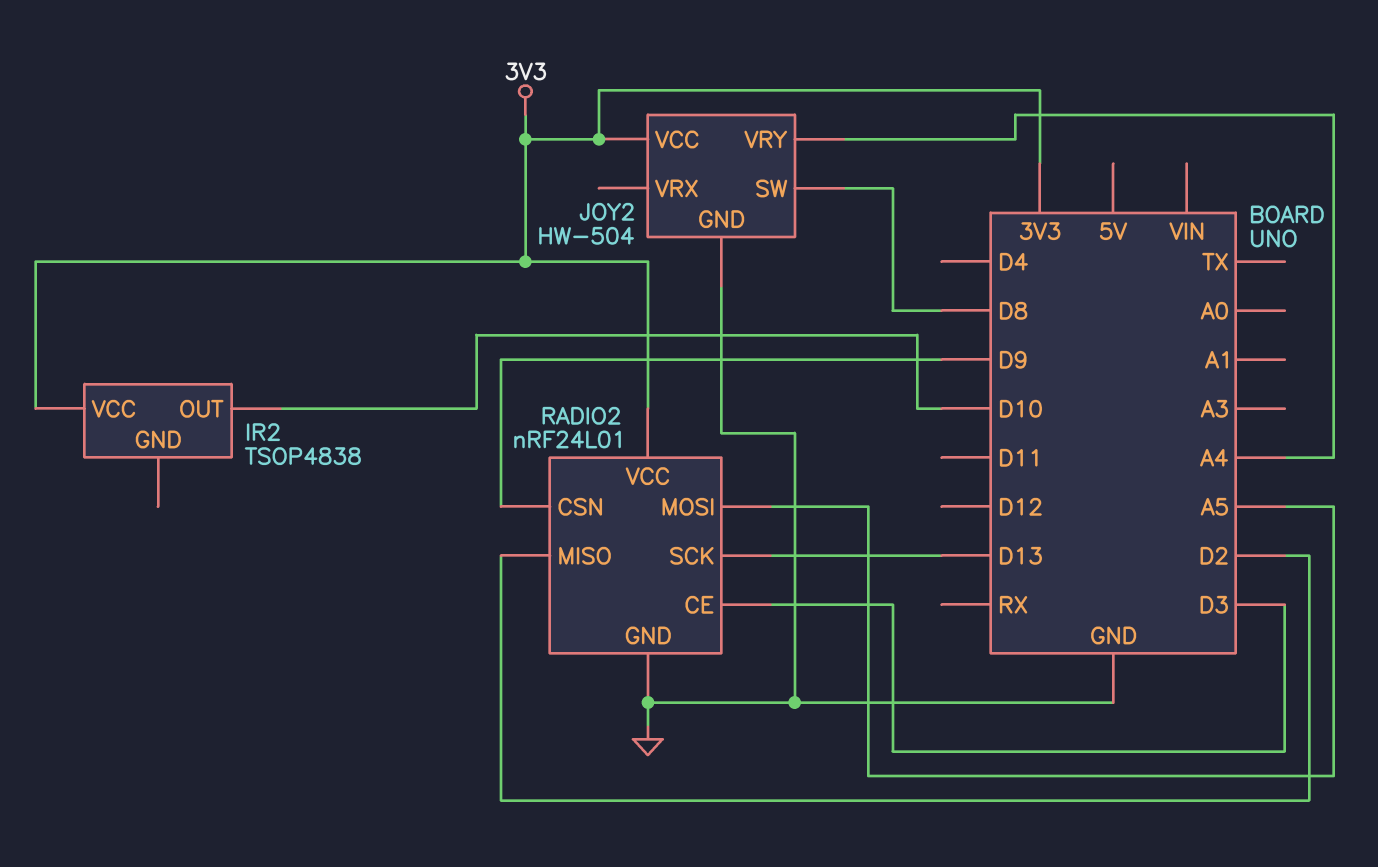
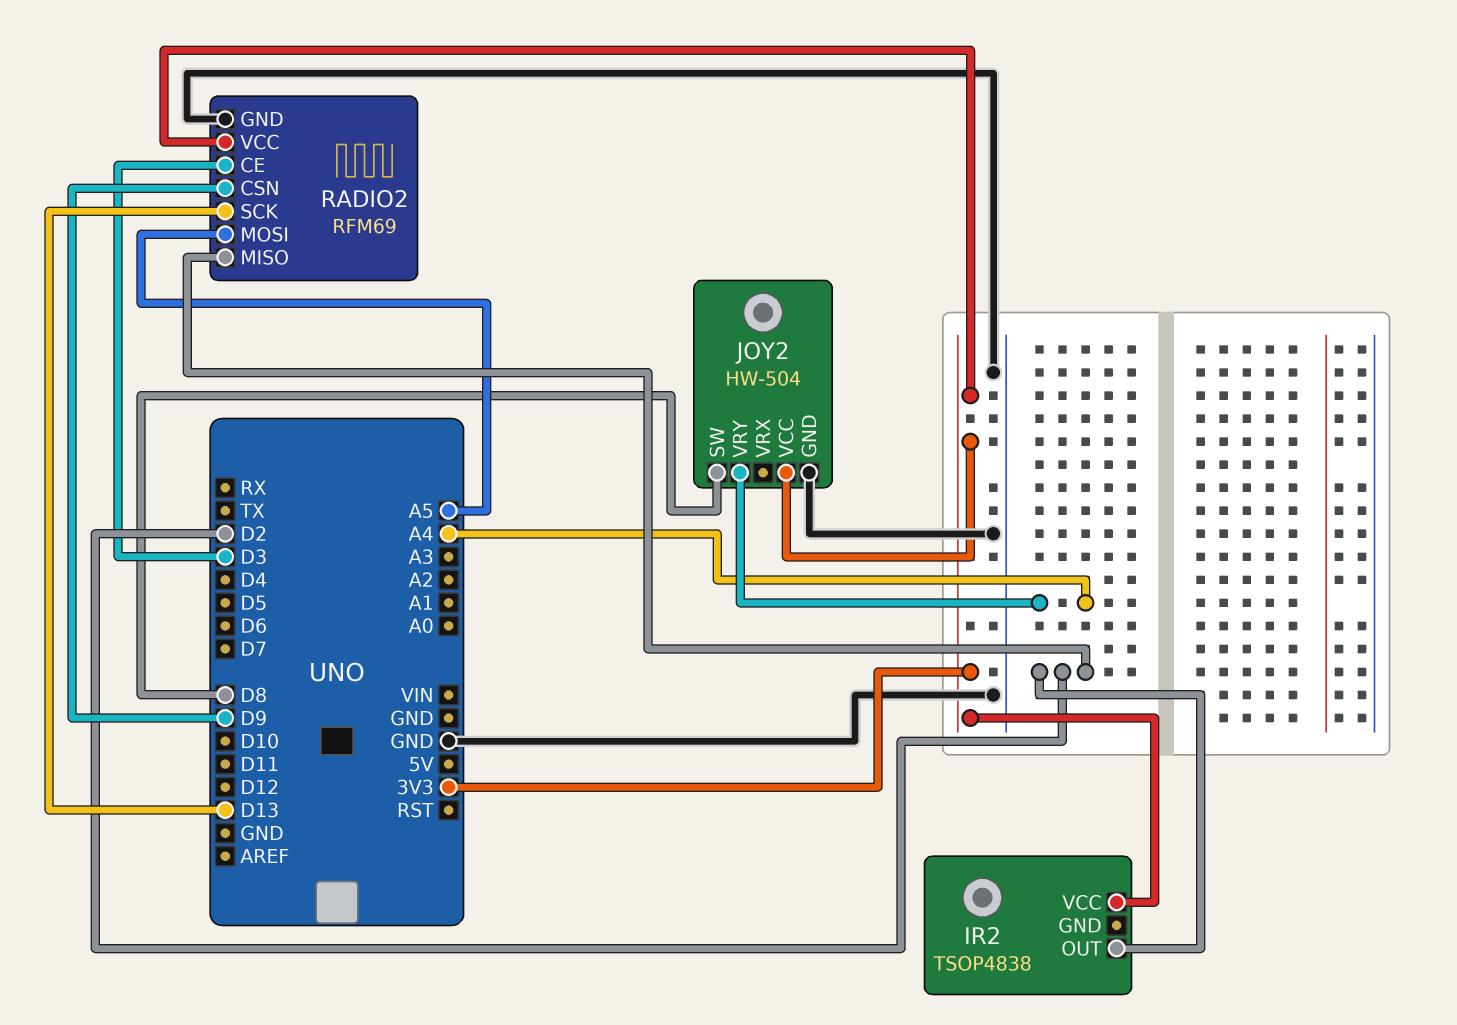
IR2 pin OUT: D10 -> D2
RADIO2: nRF24L01 -> RFM69

